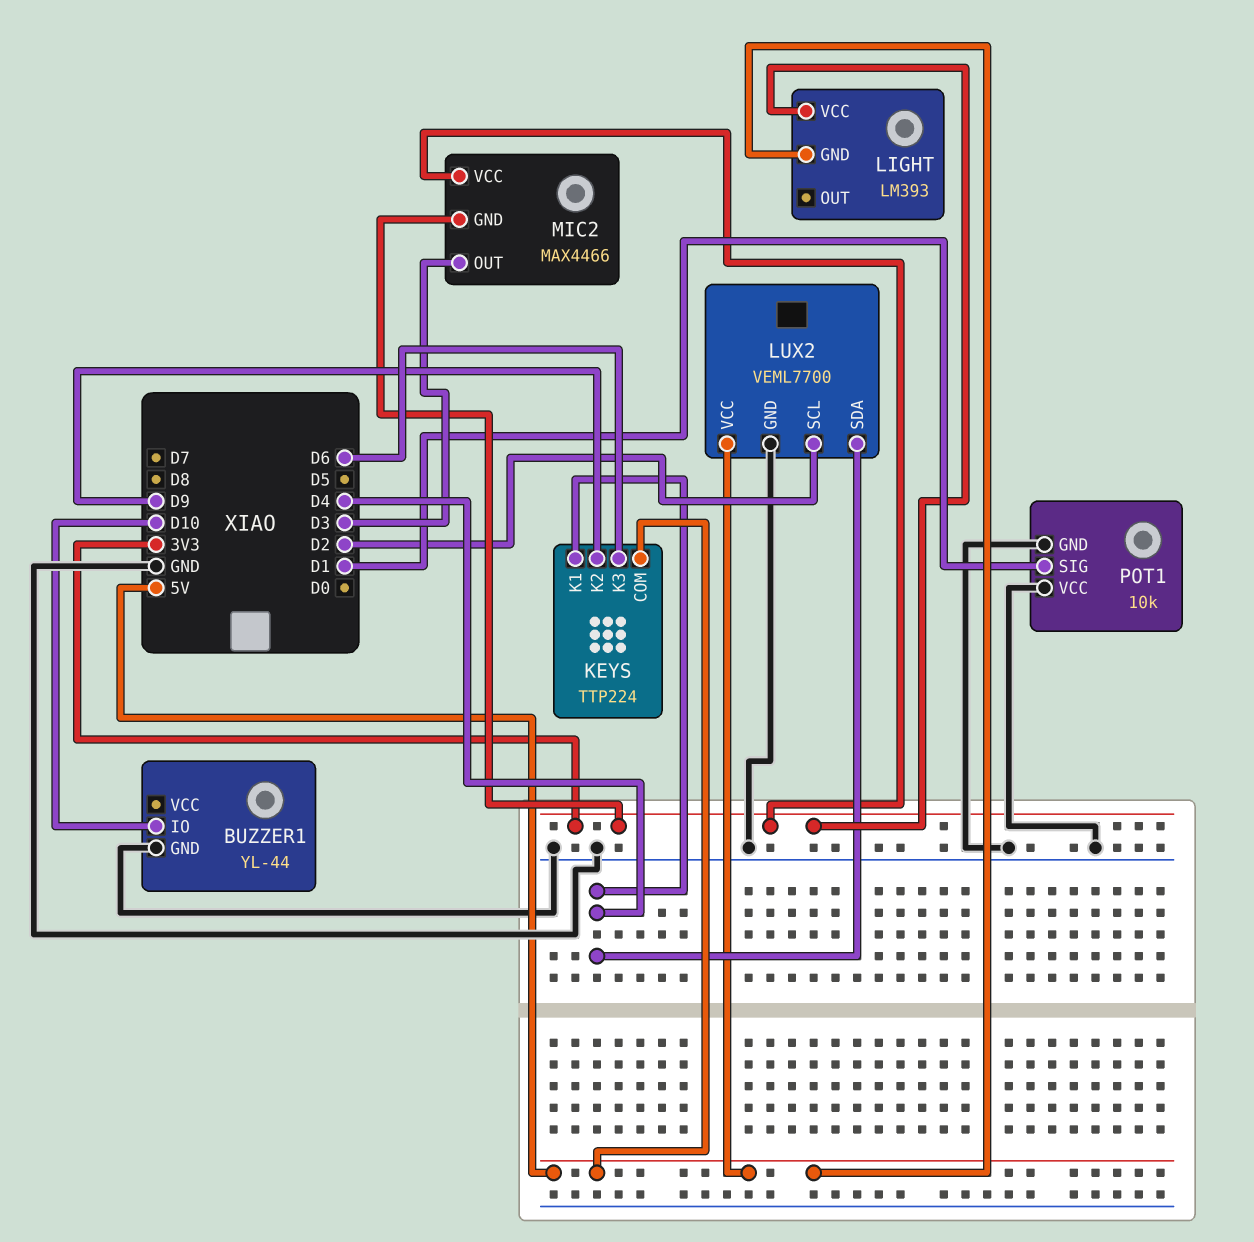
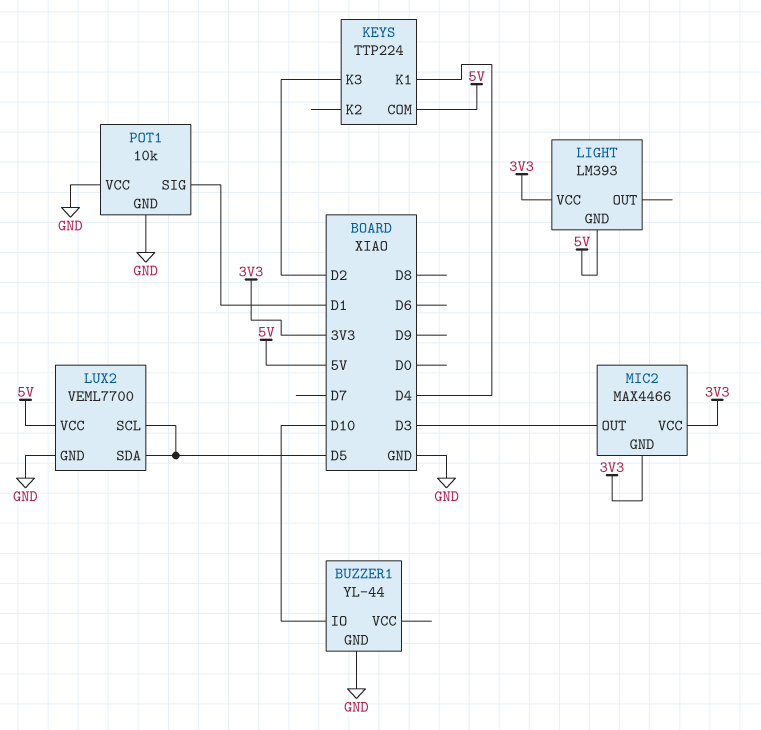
KEYS pin K2: D9 -> none
KEYS pin K3: D6 -> D2
LUX2 pin SCL: D2 -> D5
LUX2 pin SDA: D4 -> D5

